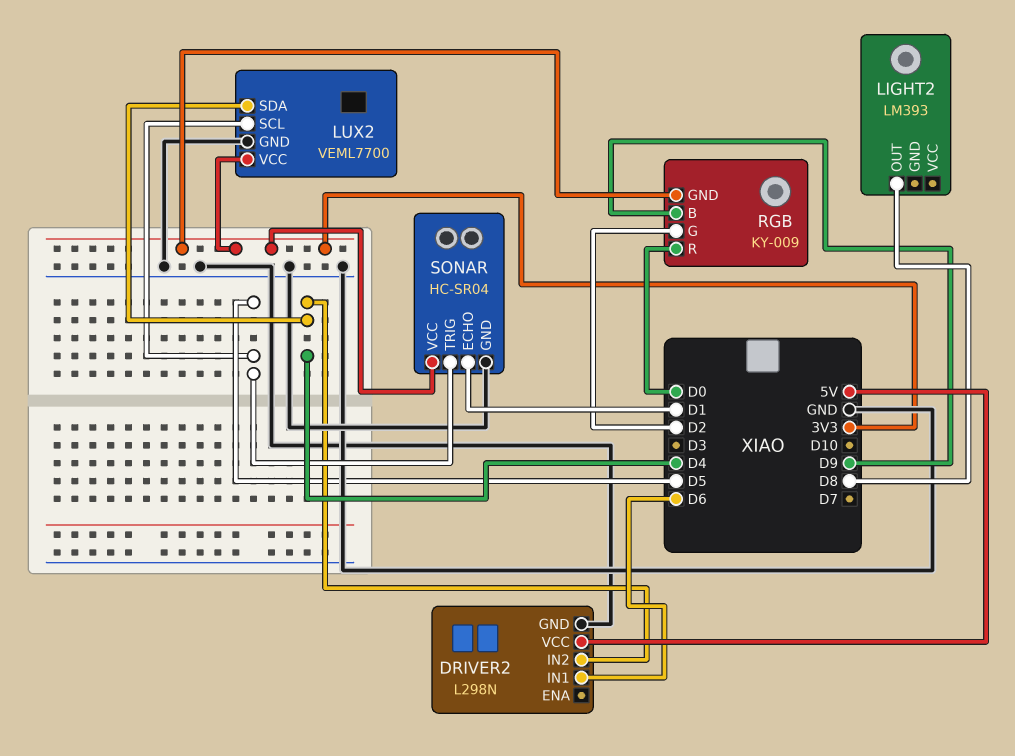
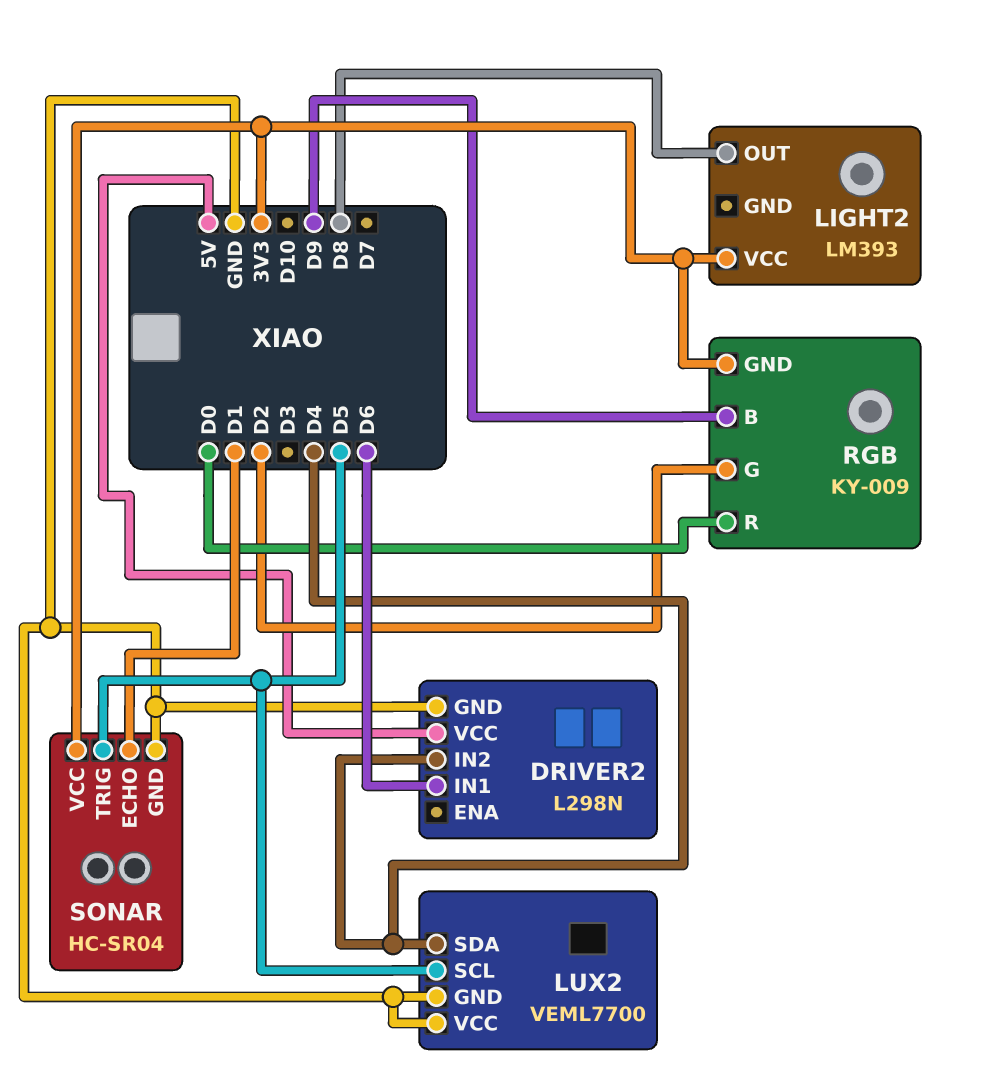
LIGHT2 pin VCC: none -> 3V3
LUX2 pin VCC: 3V3 -> GND

